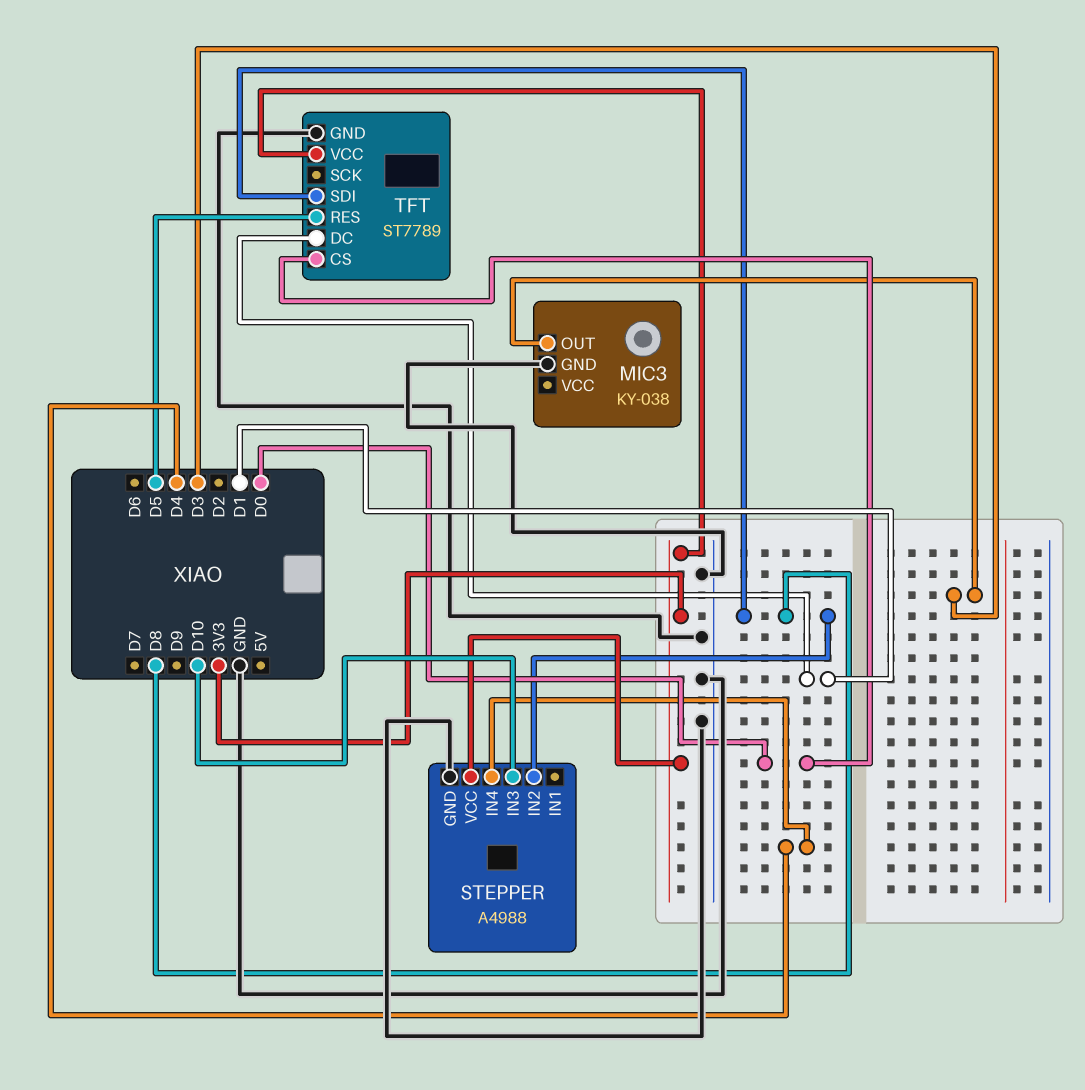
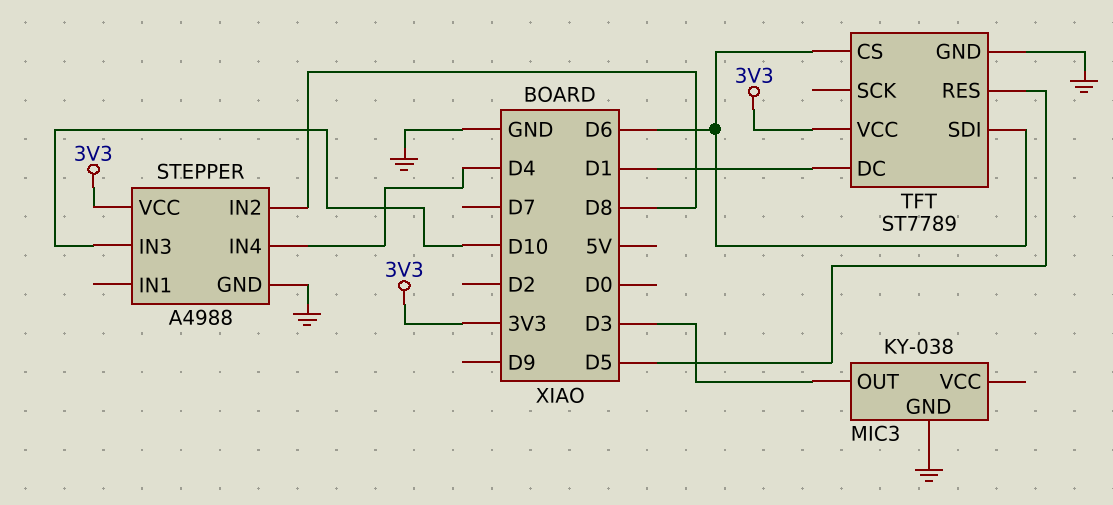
TFT pin CS: D0 -> D6
TFT pin SDI: D8 -> D6

